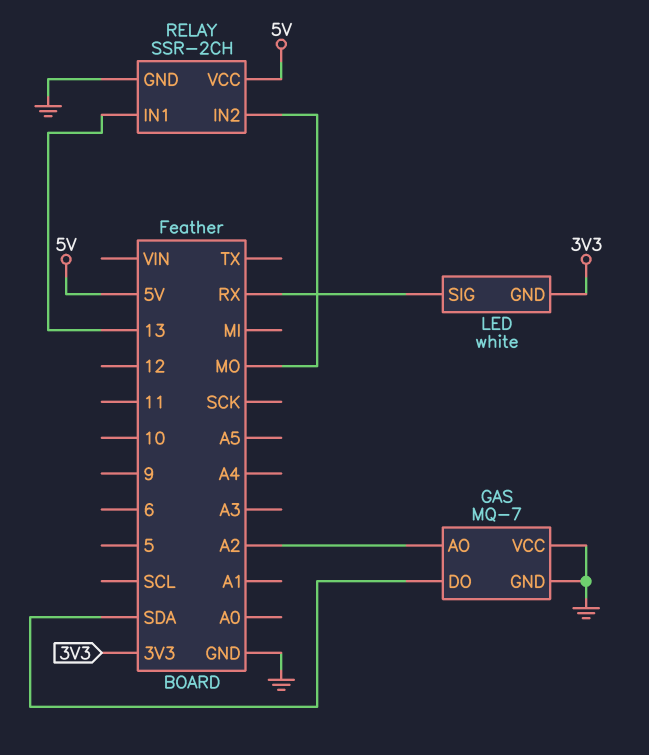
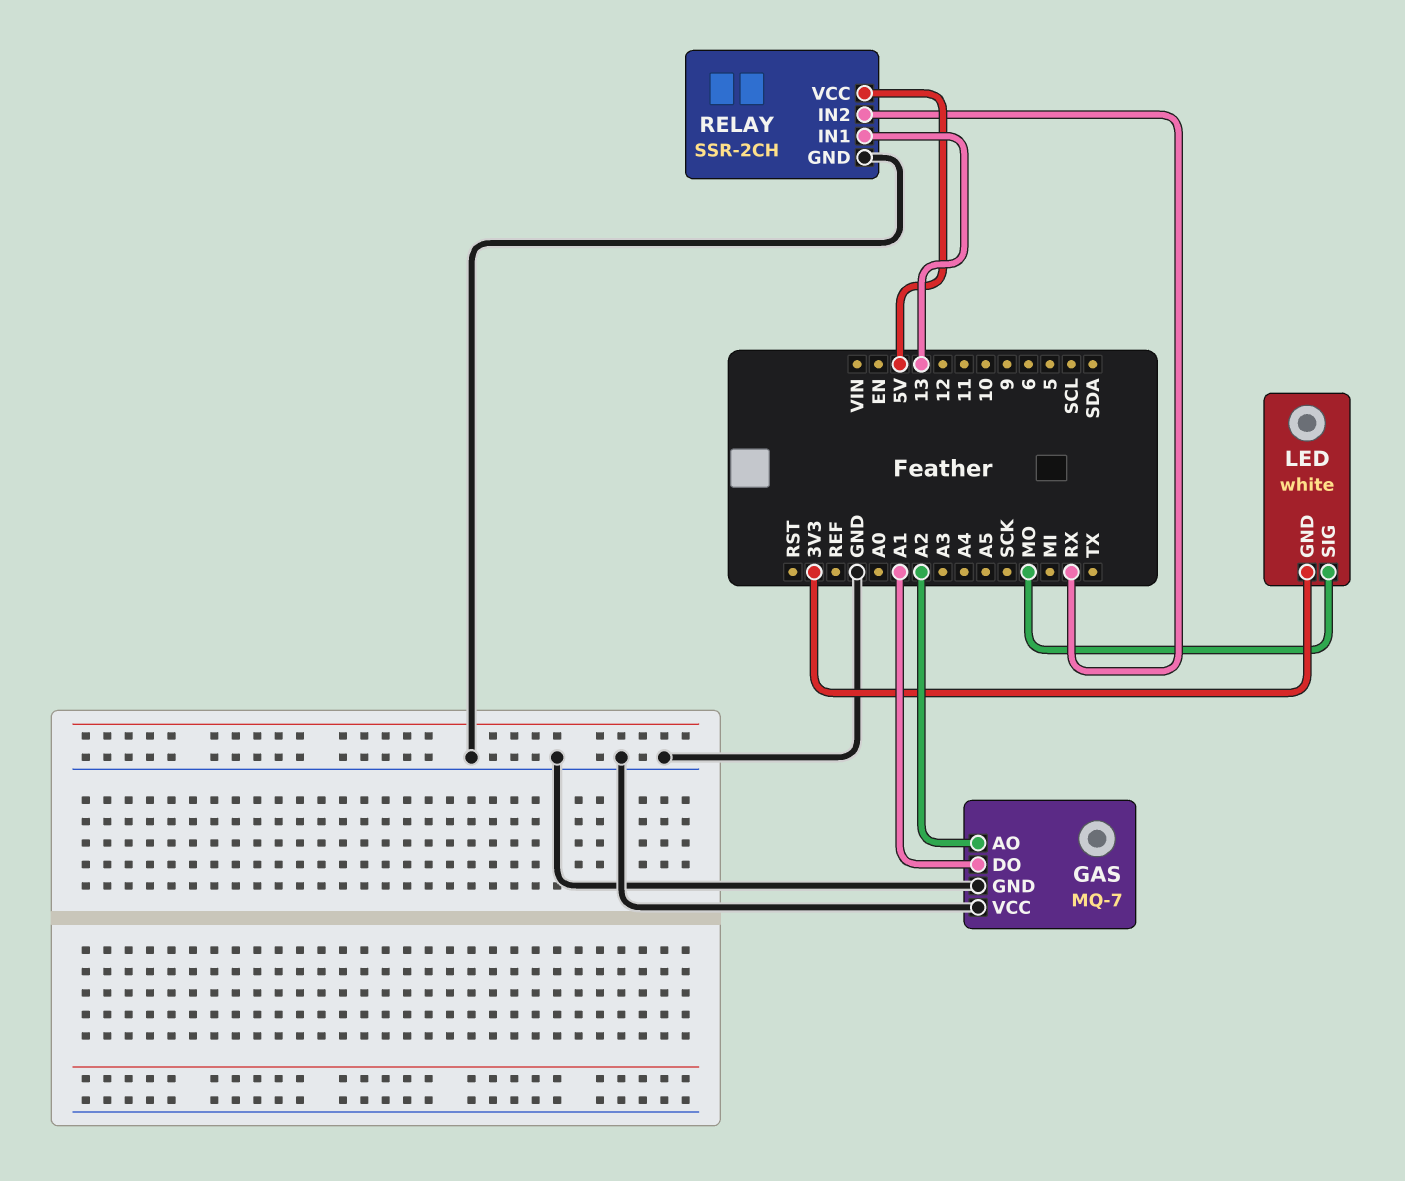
GAS pin DO: SDA -> A1
LED pin SIG: RX -> MO
RELAY pin IN2: MO -> RX

